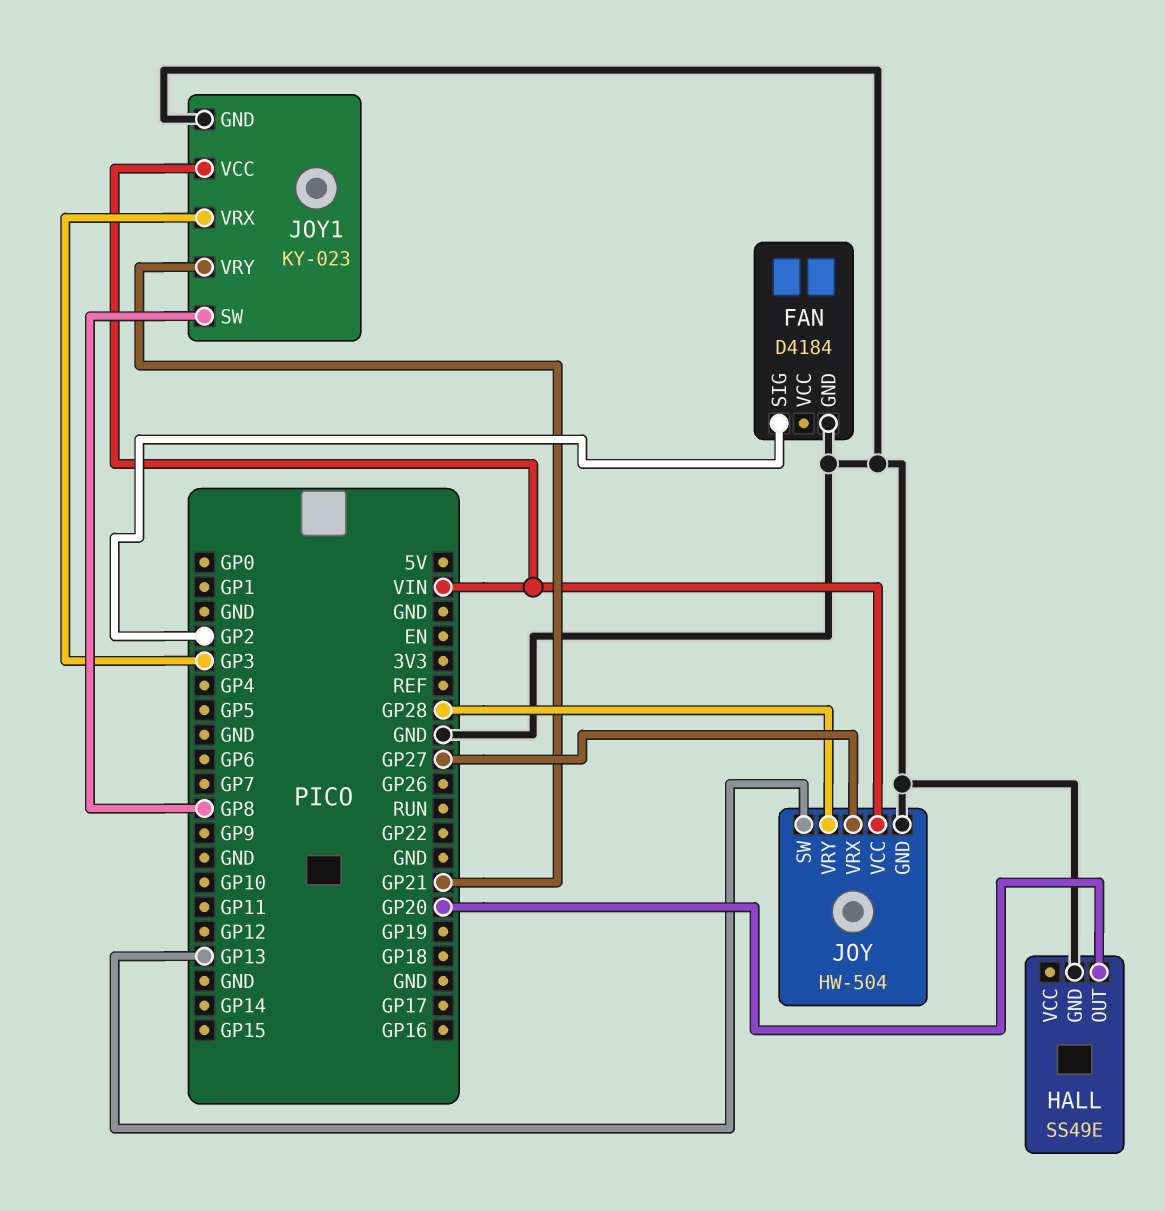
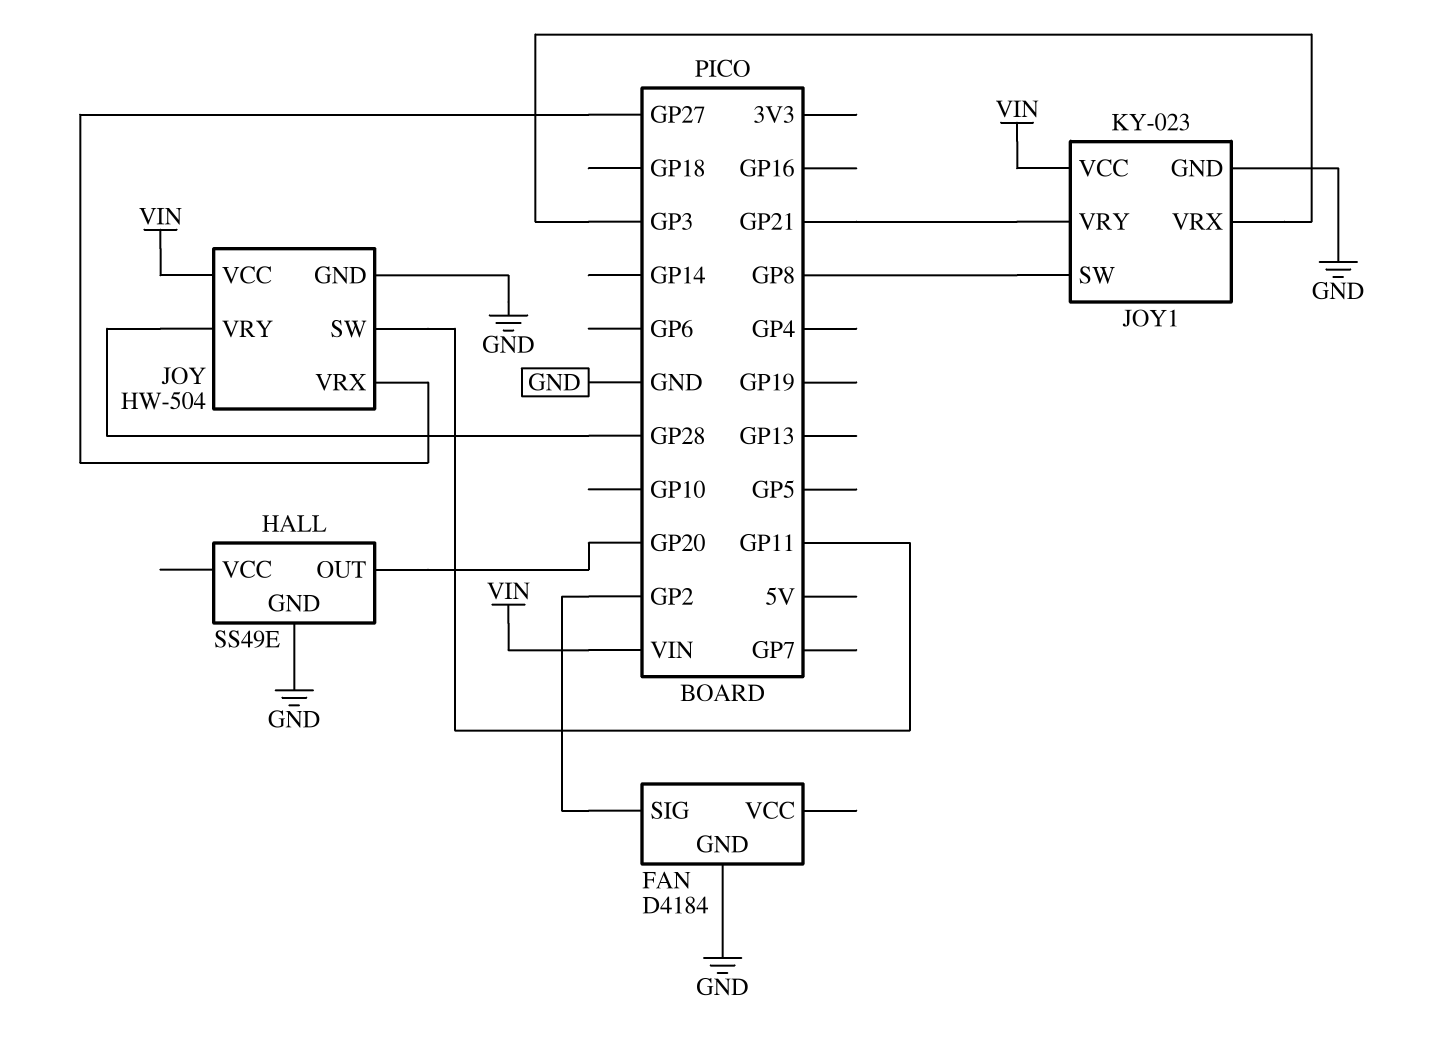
JOY pin SW: GP13 -> GP11

